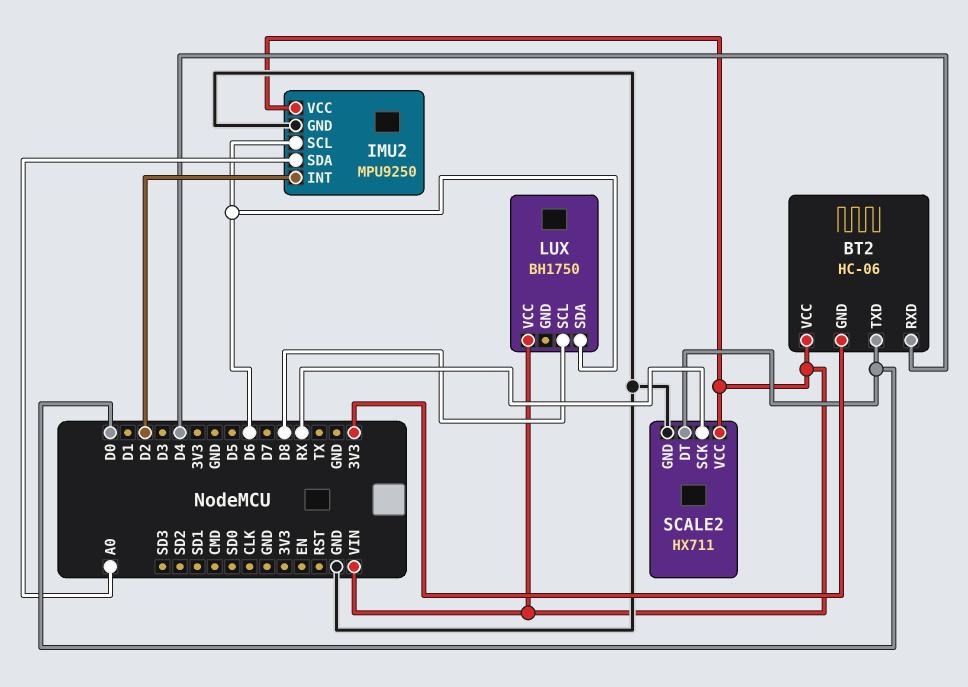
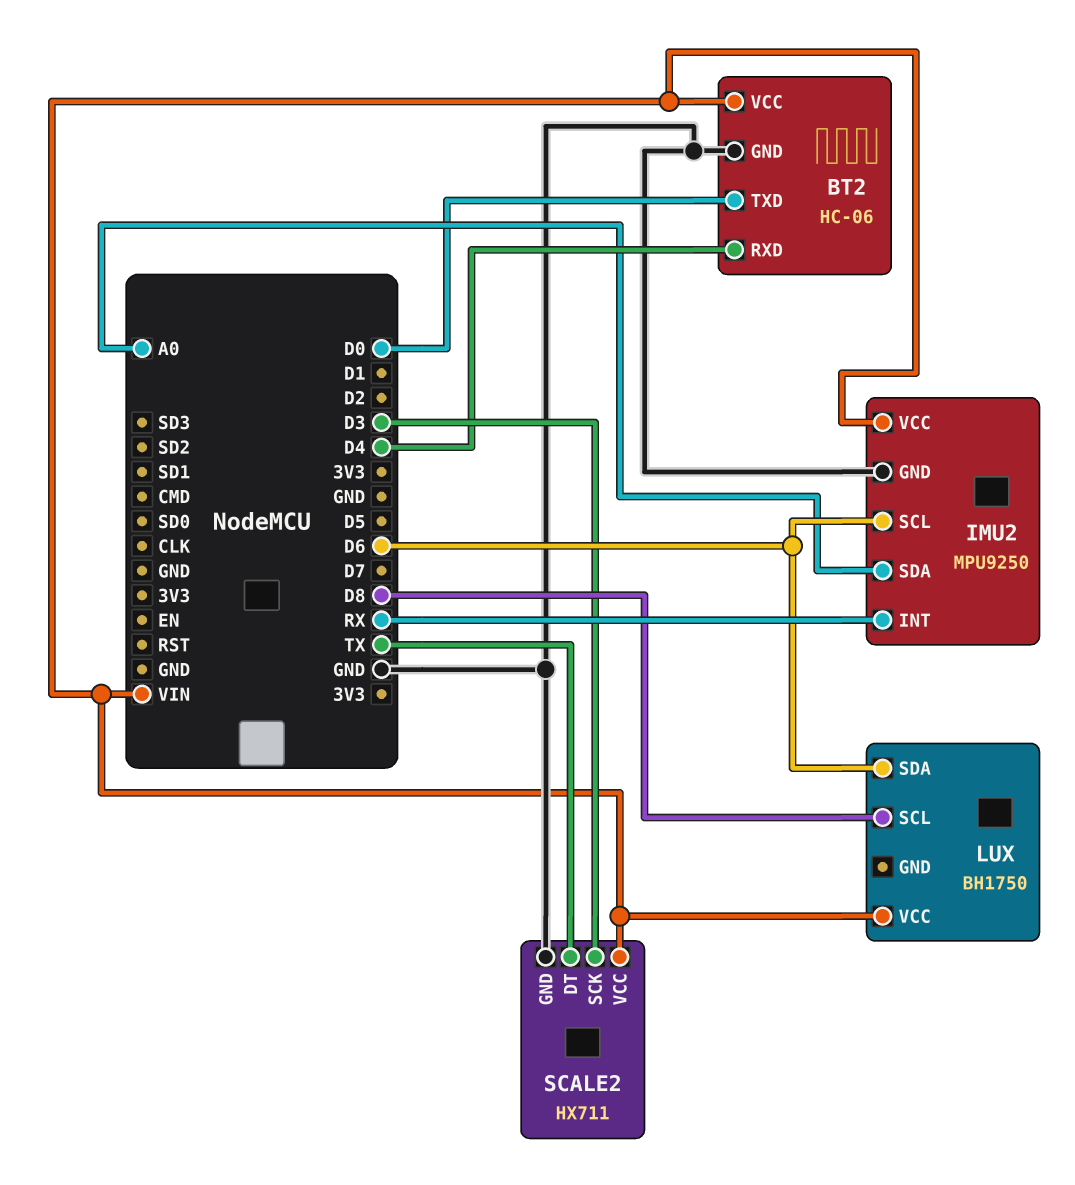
BT2 pin GND: 3V3 -> GND
IMU2 pin INT: D2 -> RX
SCALE2 pin DT: D0 -> TX
SCALE2 pin SCK: RX -> D3

